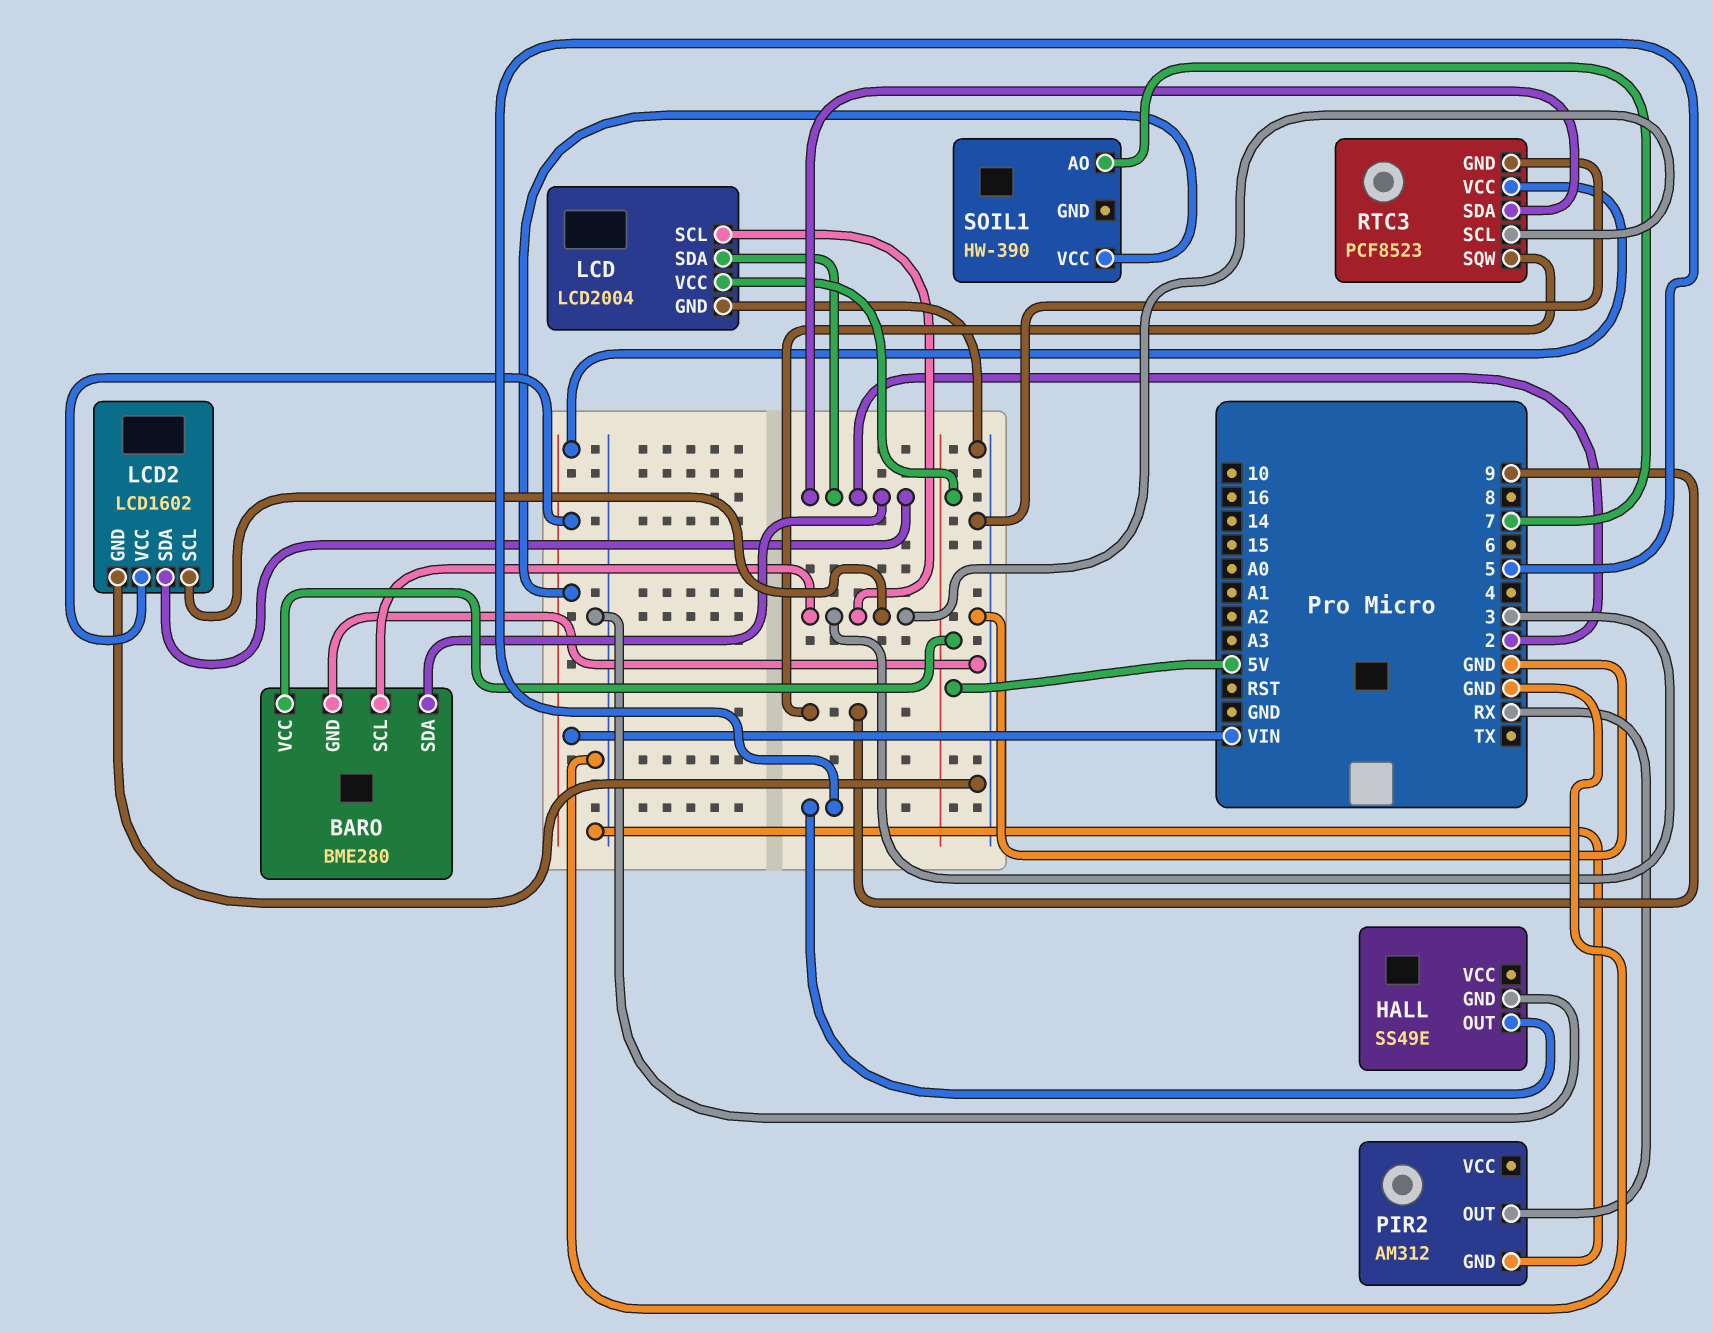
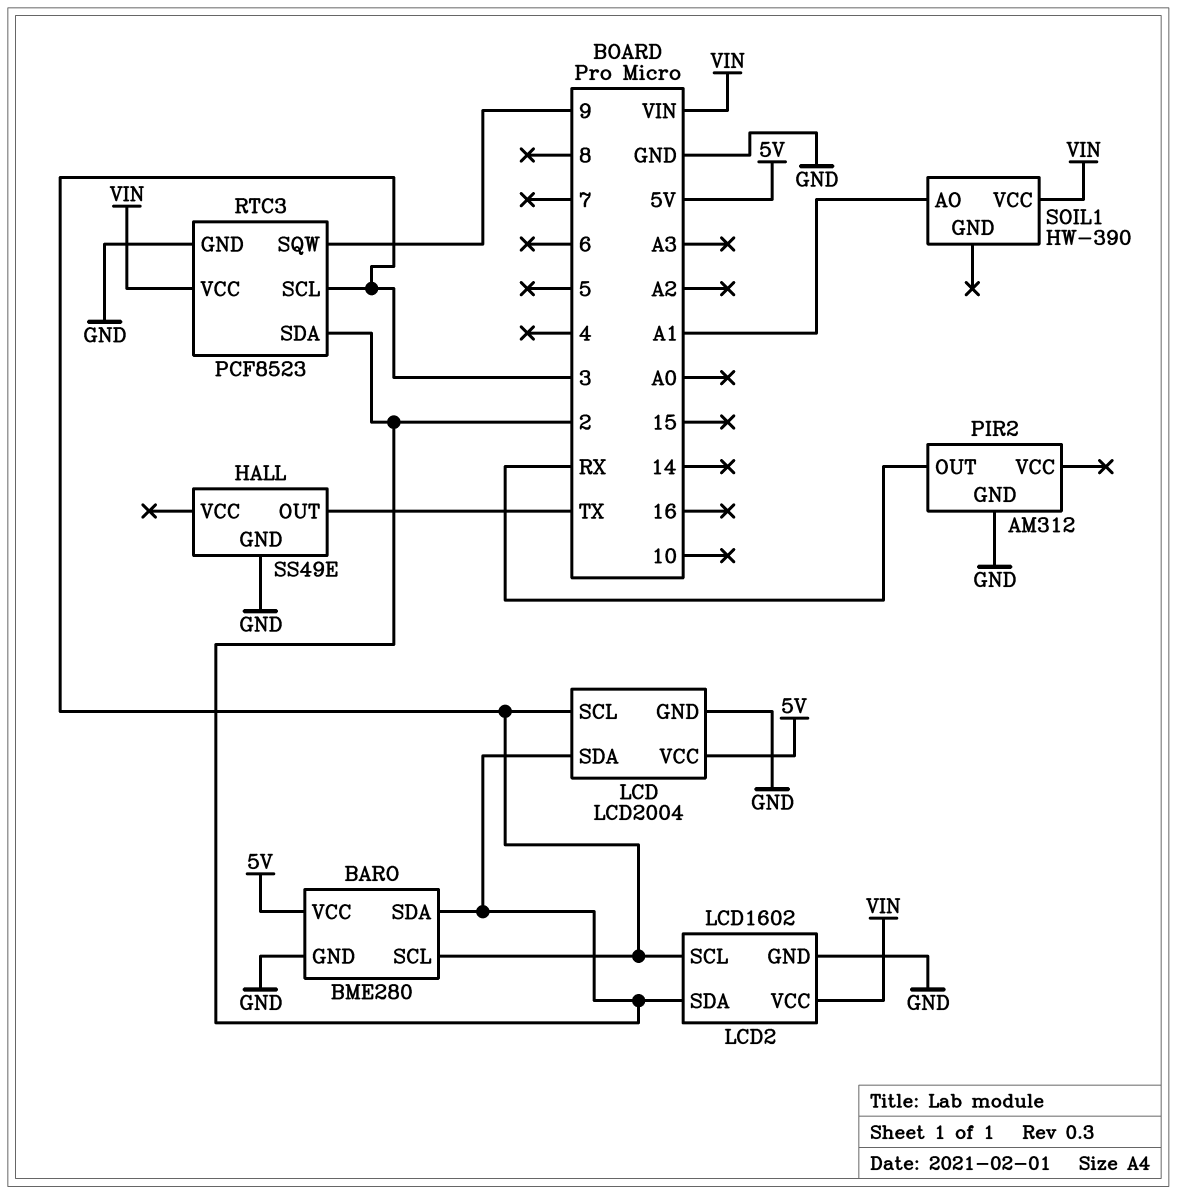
HALL pin OUT: 5 -> TX
SOIL1 pin AO: 7 -> A1

